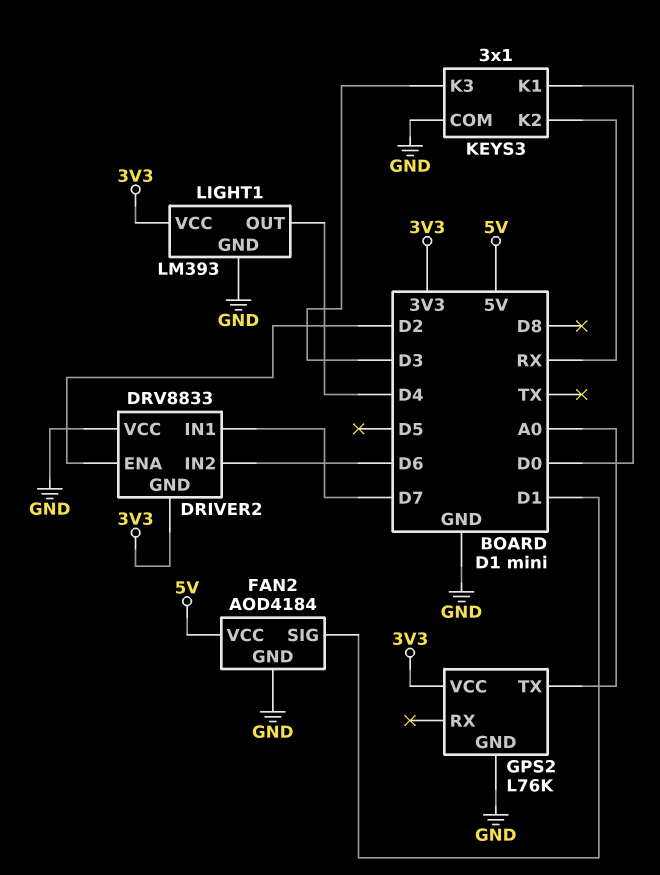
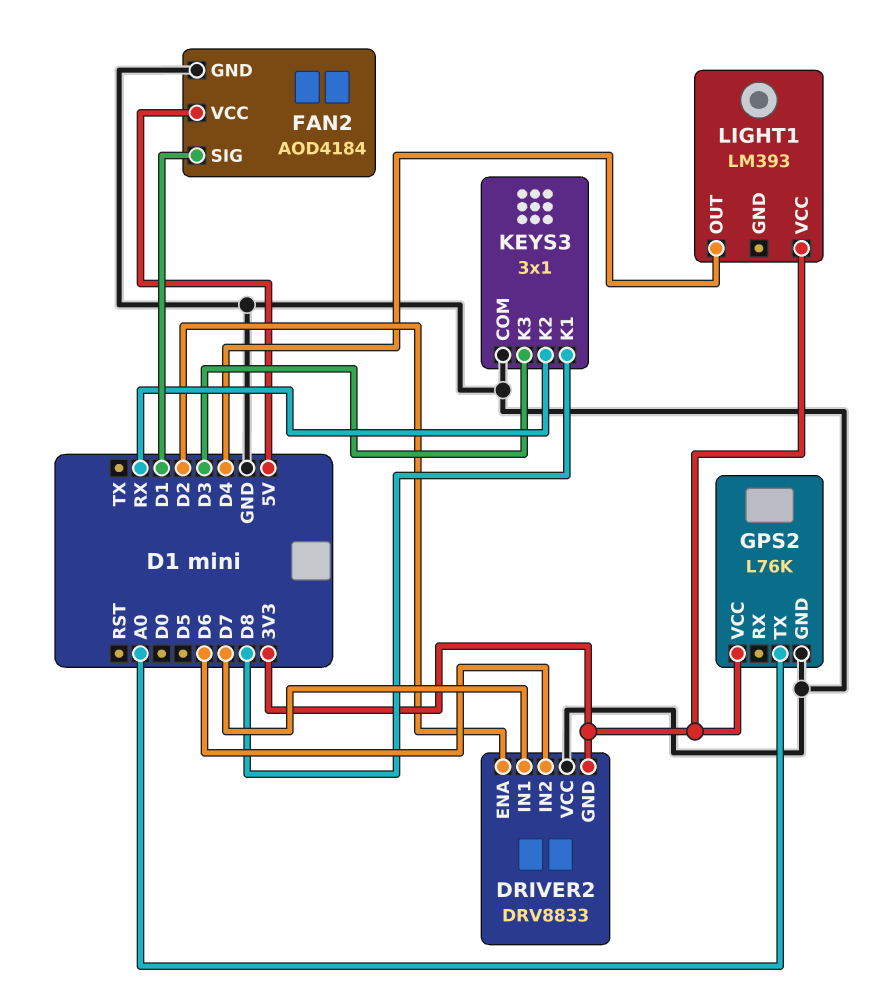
KEYS3 pin K1: D0 -> D8
LIGHT1 pin GND: GND -> none

